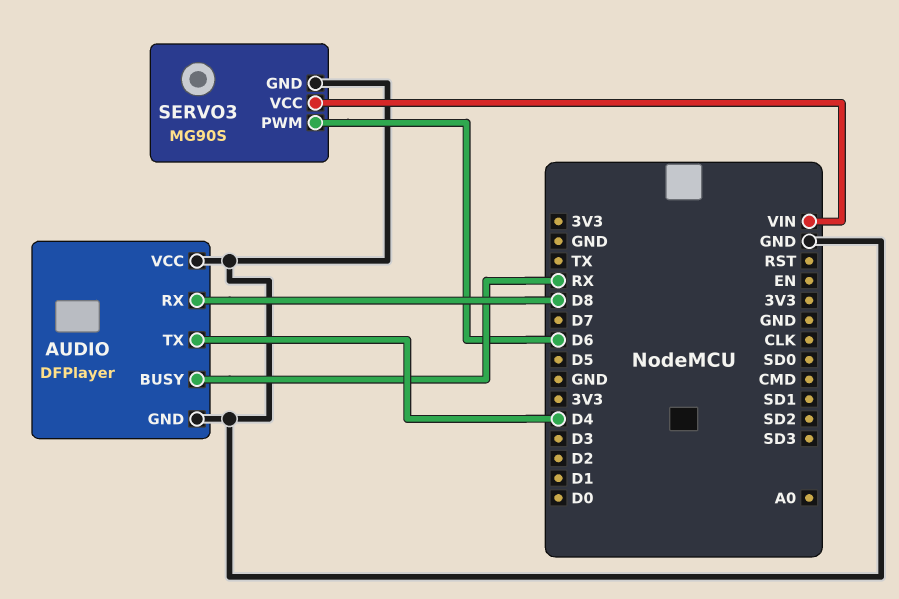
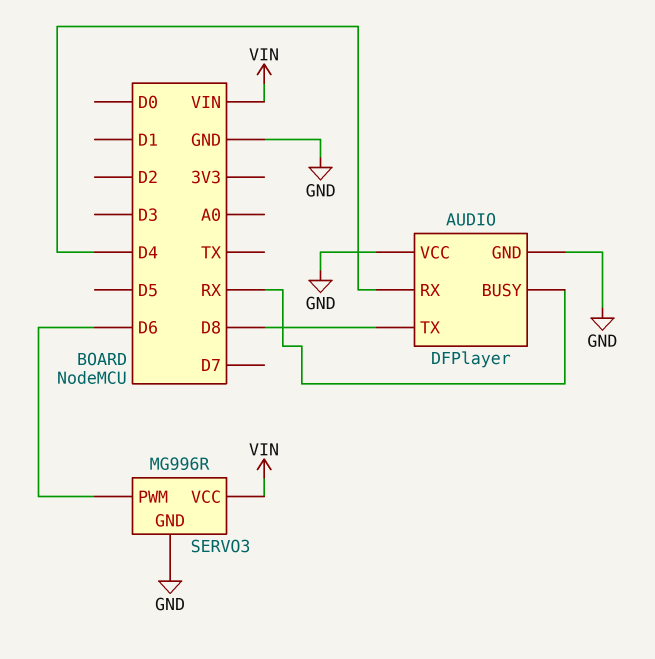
AUDIO pin RX: D8 -> D4
AUDIO pin TX: D4 -> D8
SERVO3: MG90S -> MG996R

